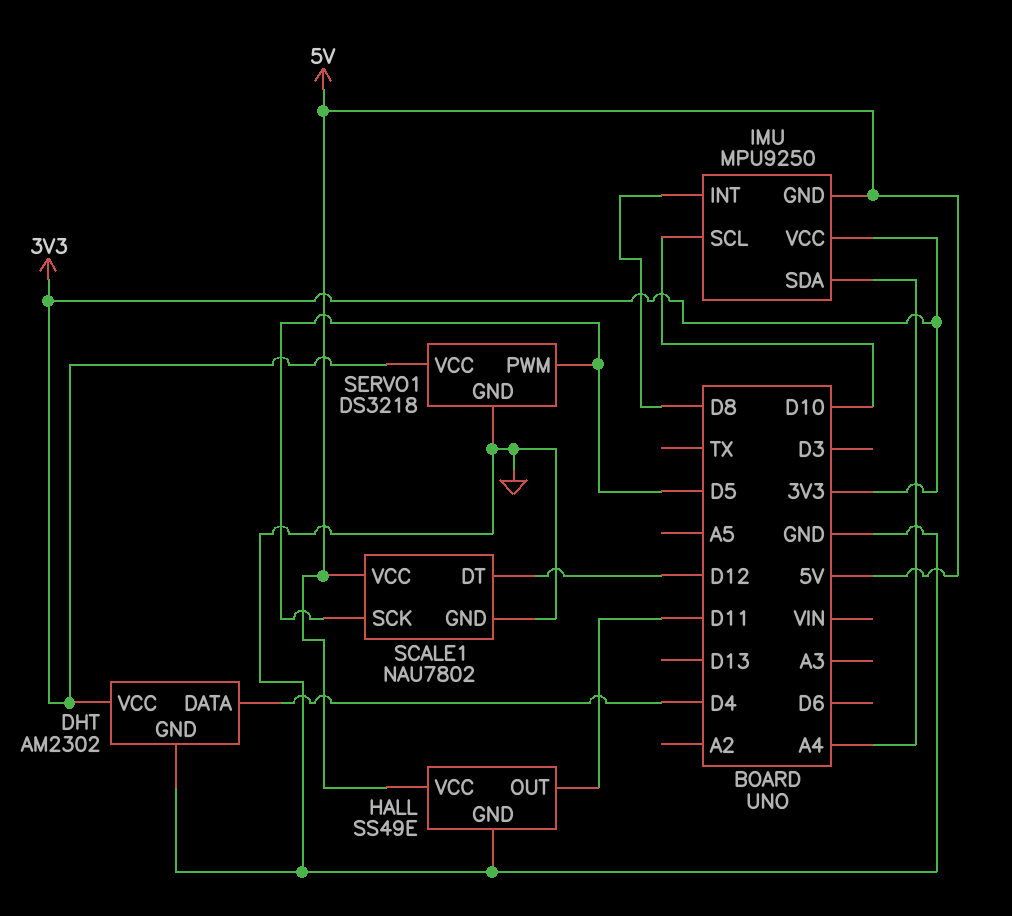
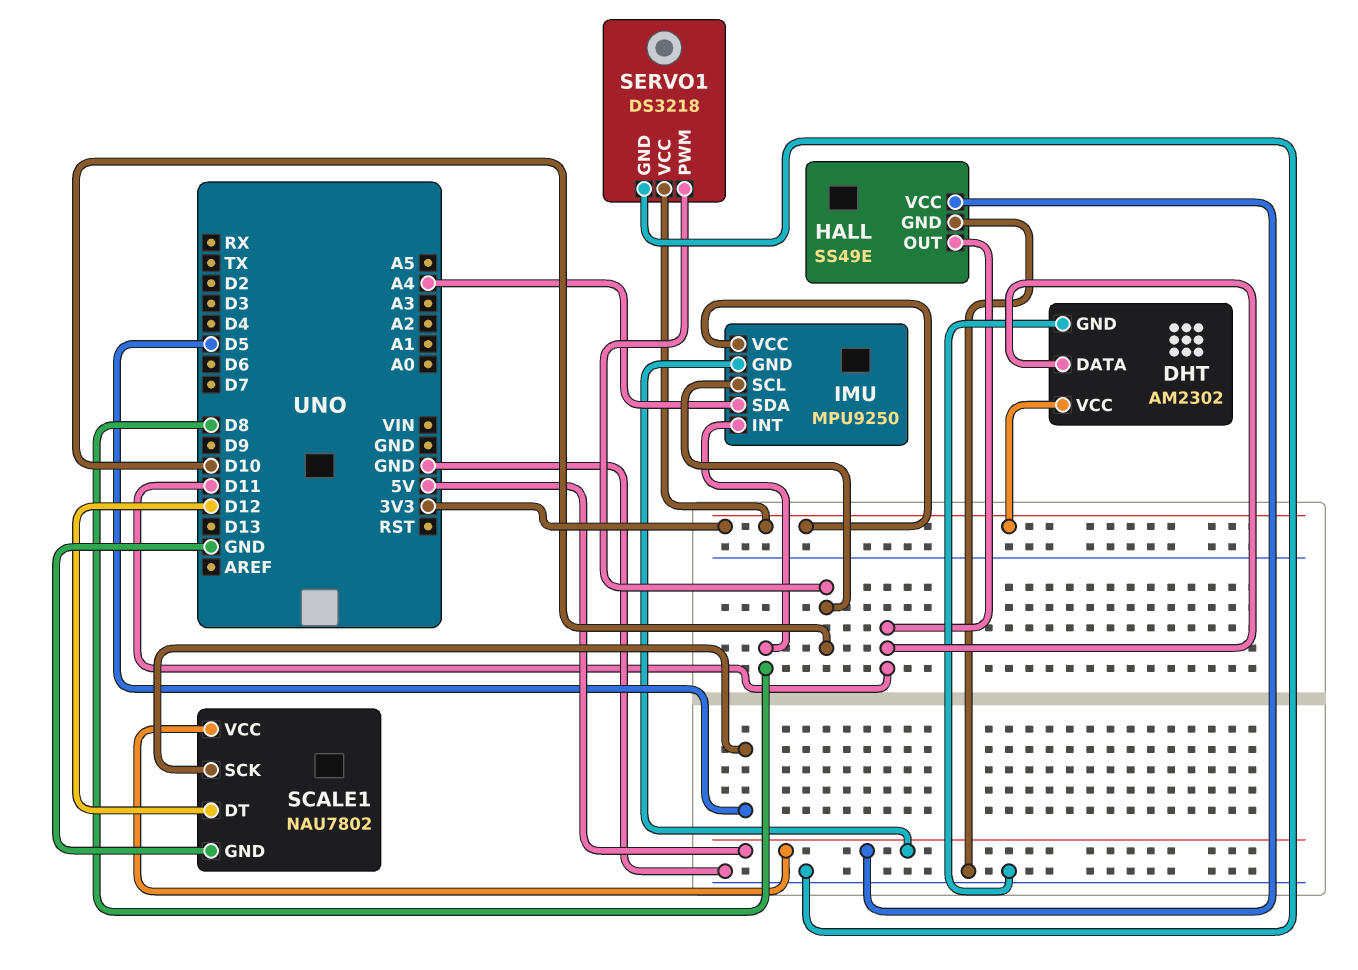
DHT pin DATA: D4 -> D11
SERVO1 pin PWM: D5 -> D10

